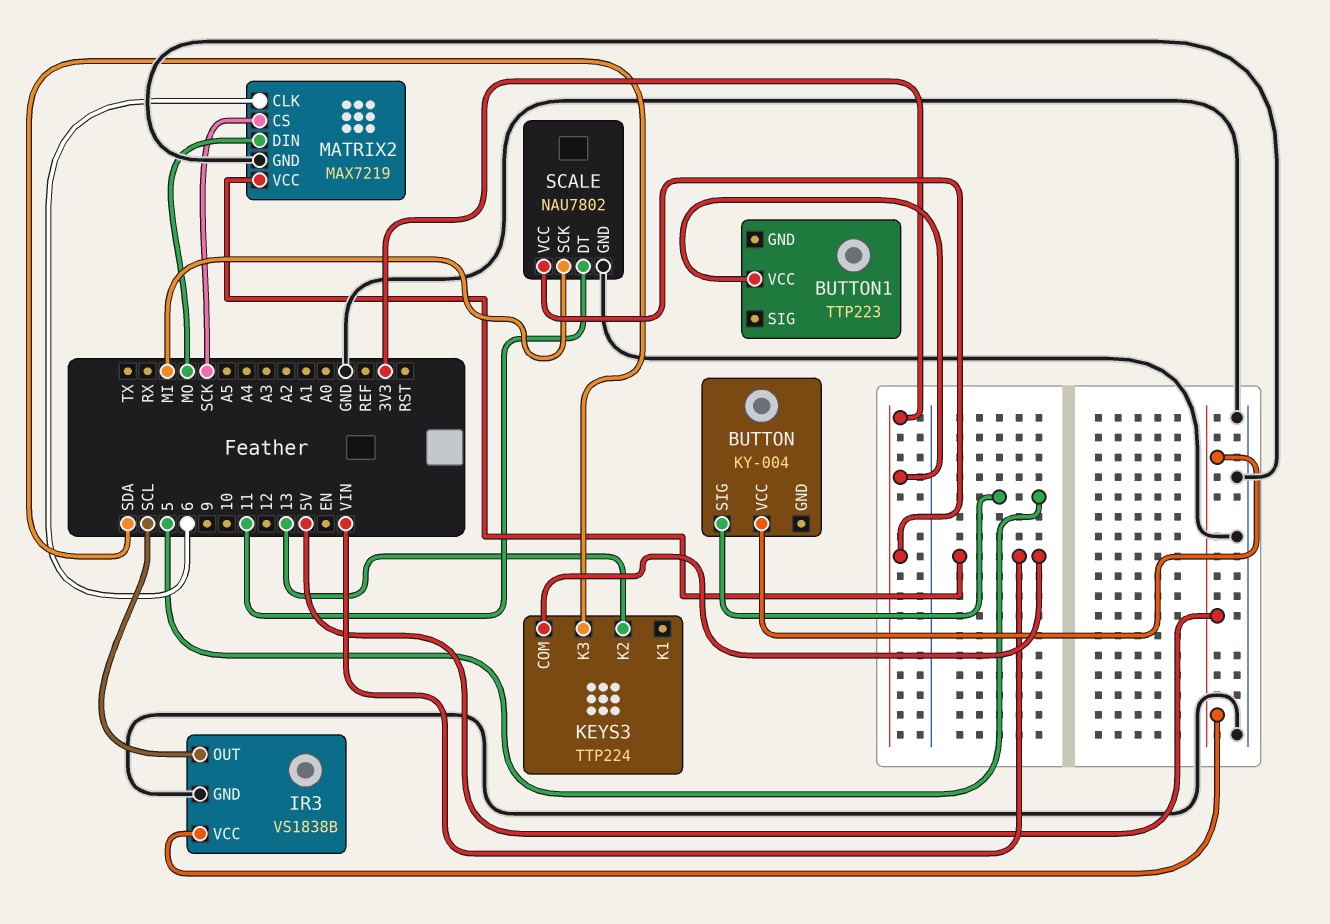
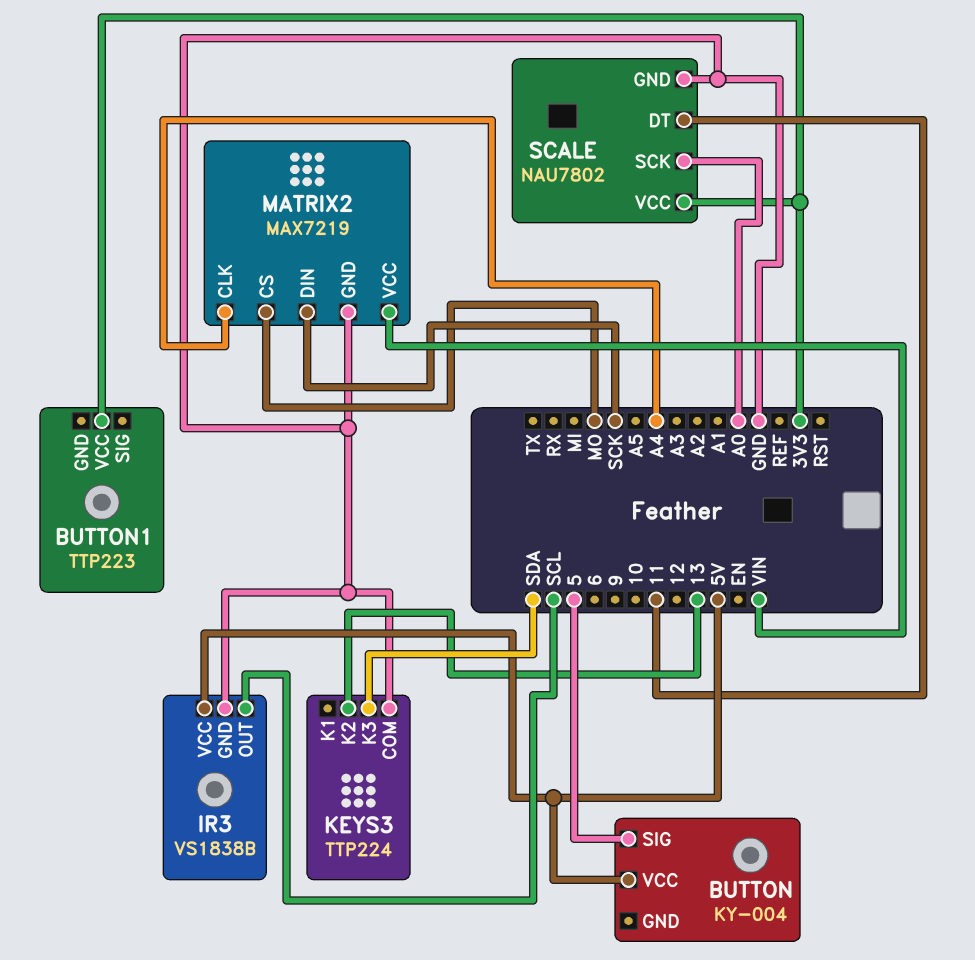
KEYS3 pin COM: VIN -> GND
MATRIX2 pin CLK: 6 -> A4
MATRIX2 pin CS: SCK -> MO
MATRIX2 pin DIN: MO -> SCK
SCALE pin SCK: MI -> A0

